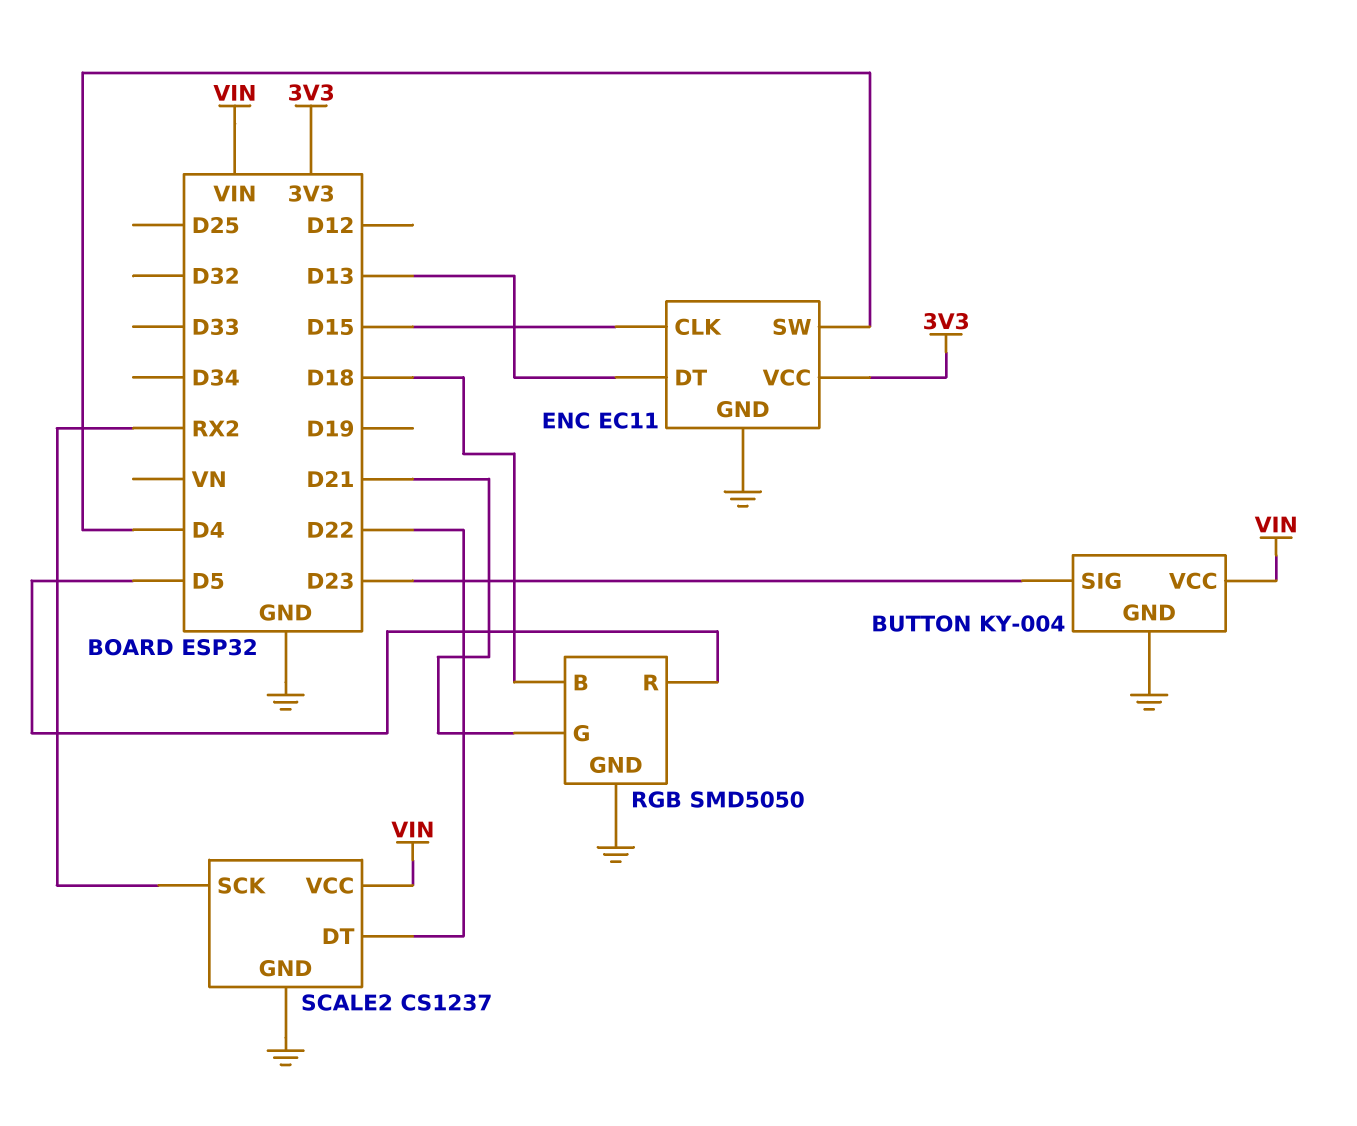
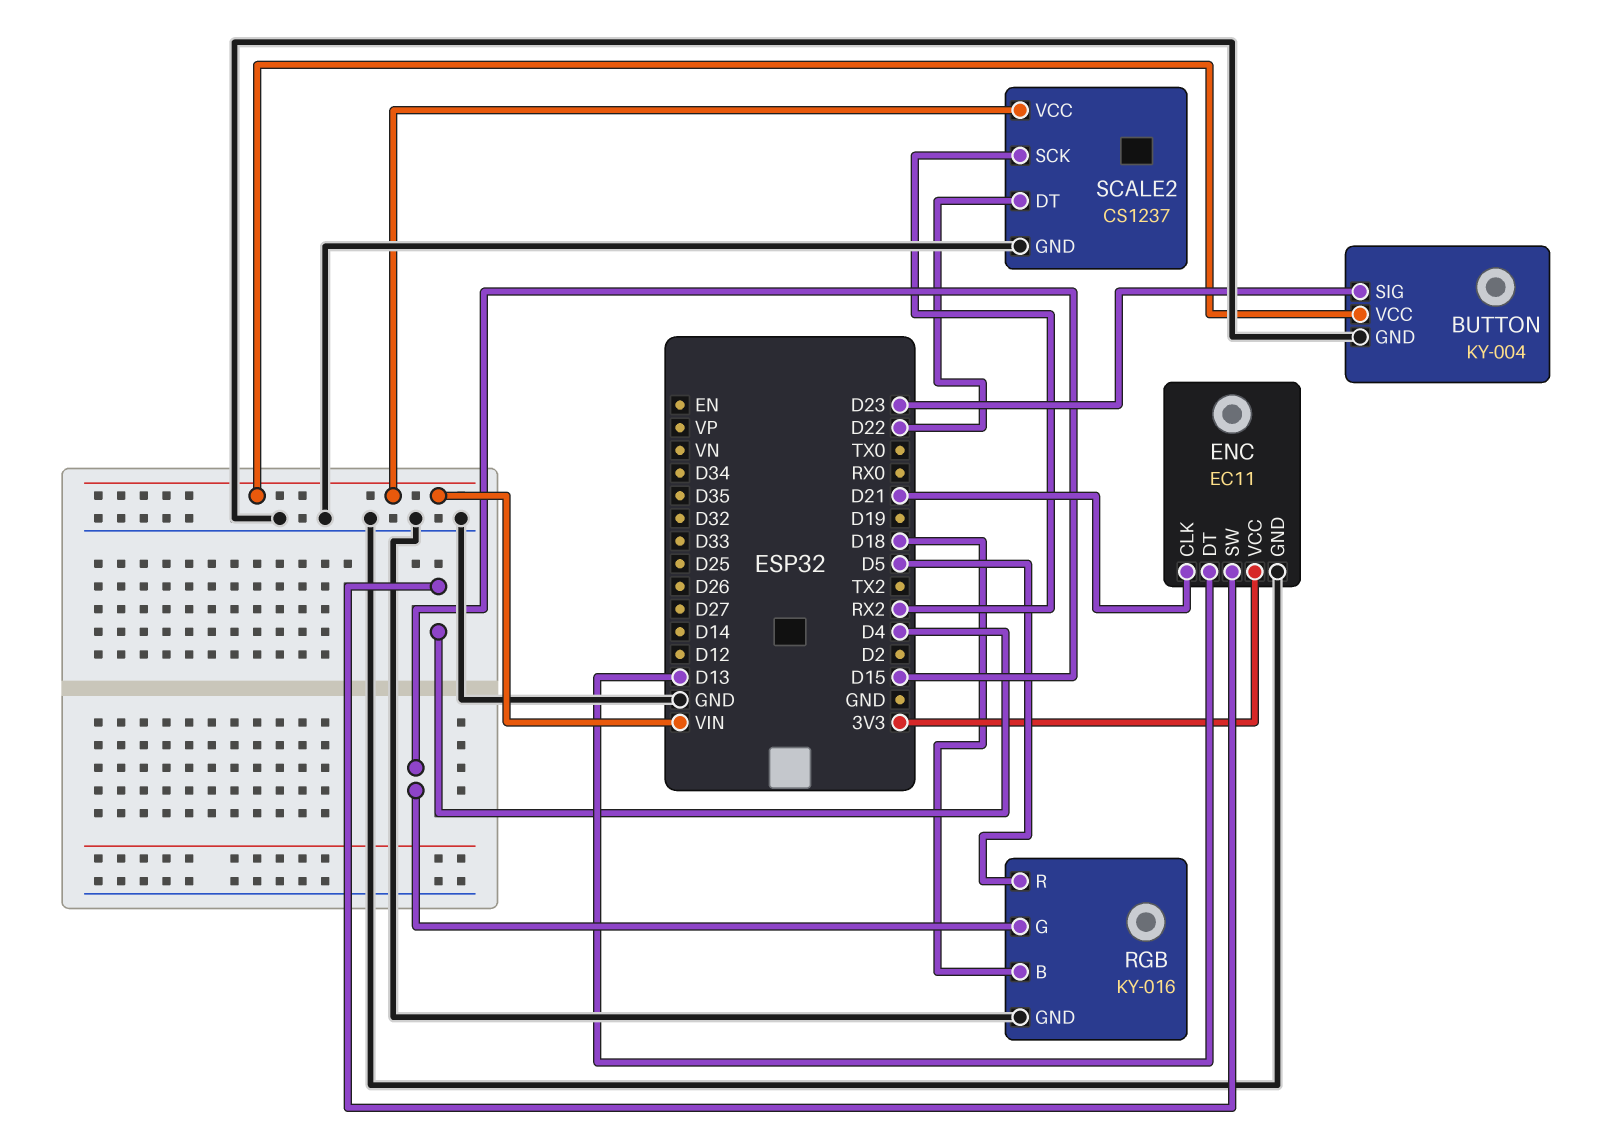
ENC pin CLK: D15 -> D21
RGB: SMD5050 -> KY-016
RGB pin G: D21 -> D15

